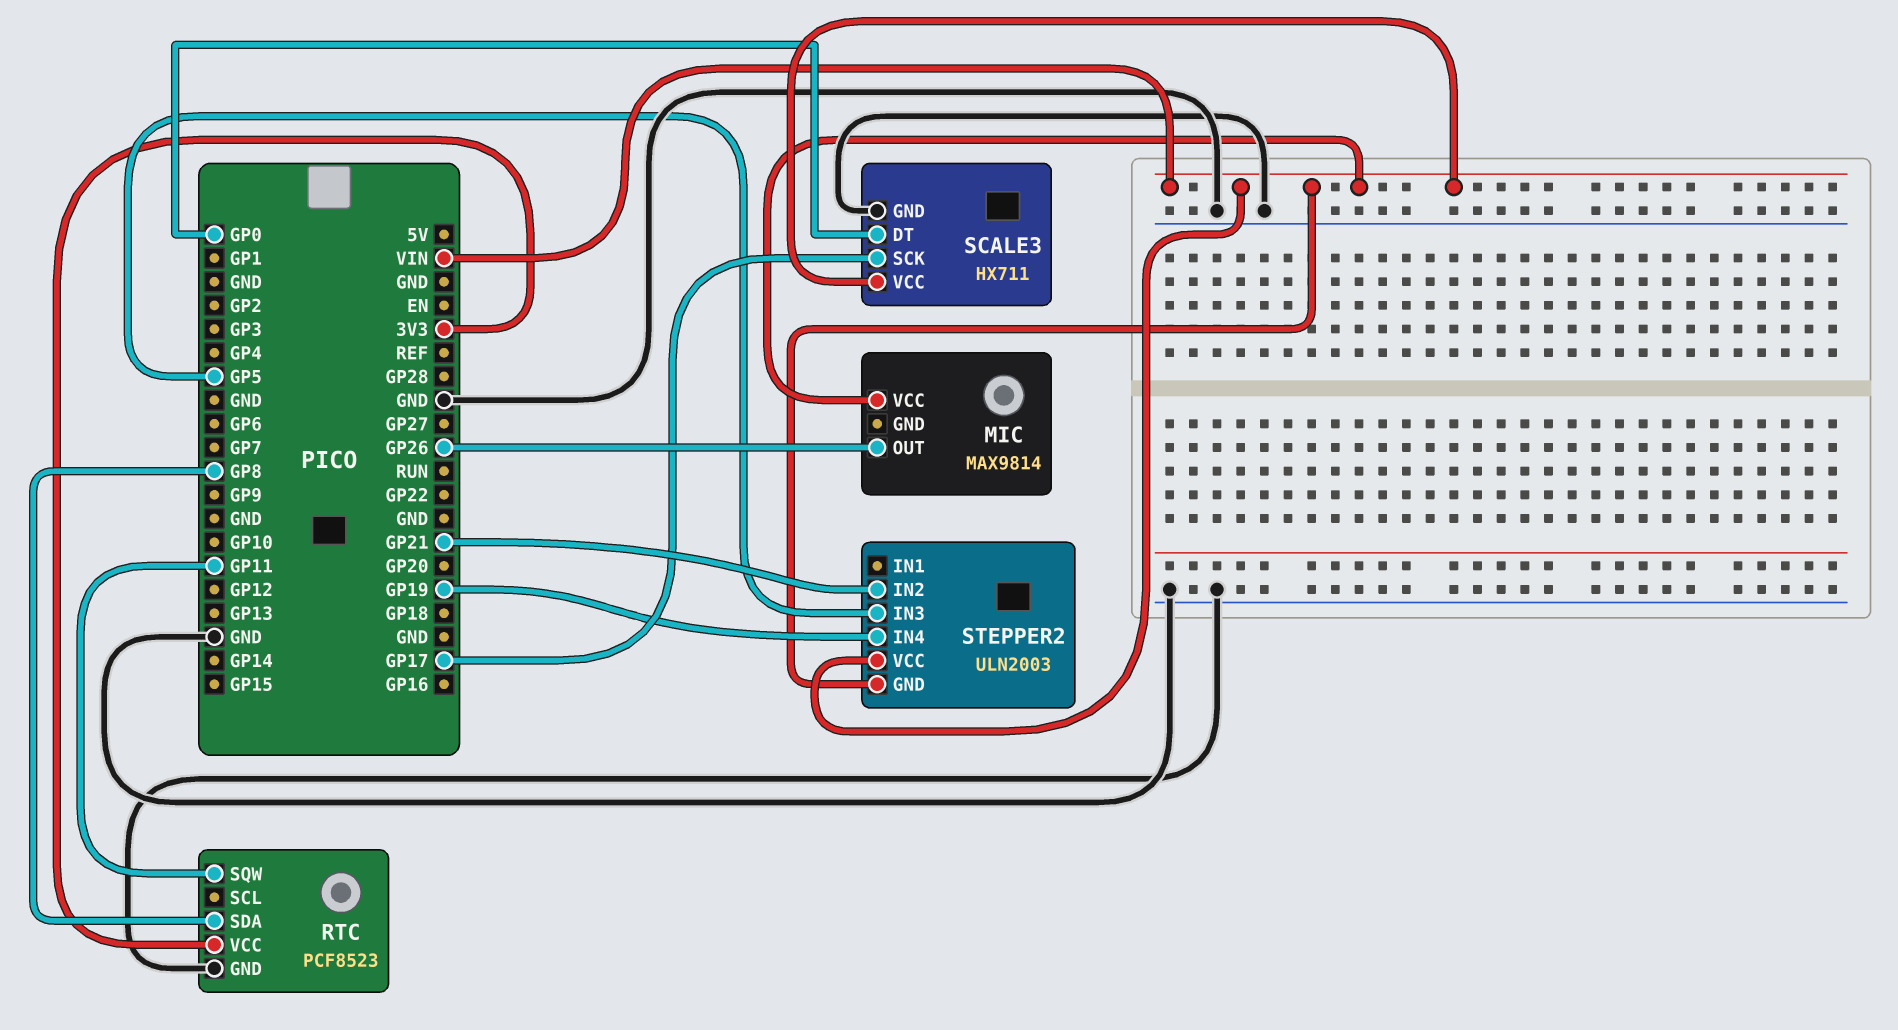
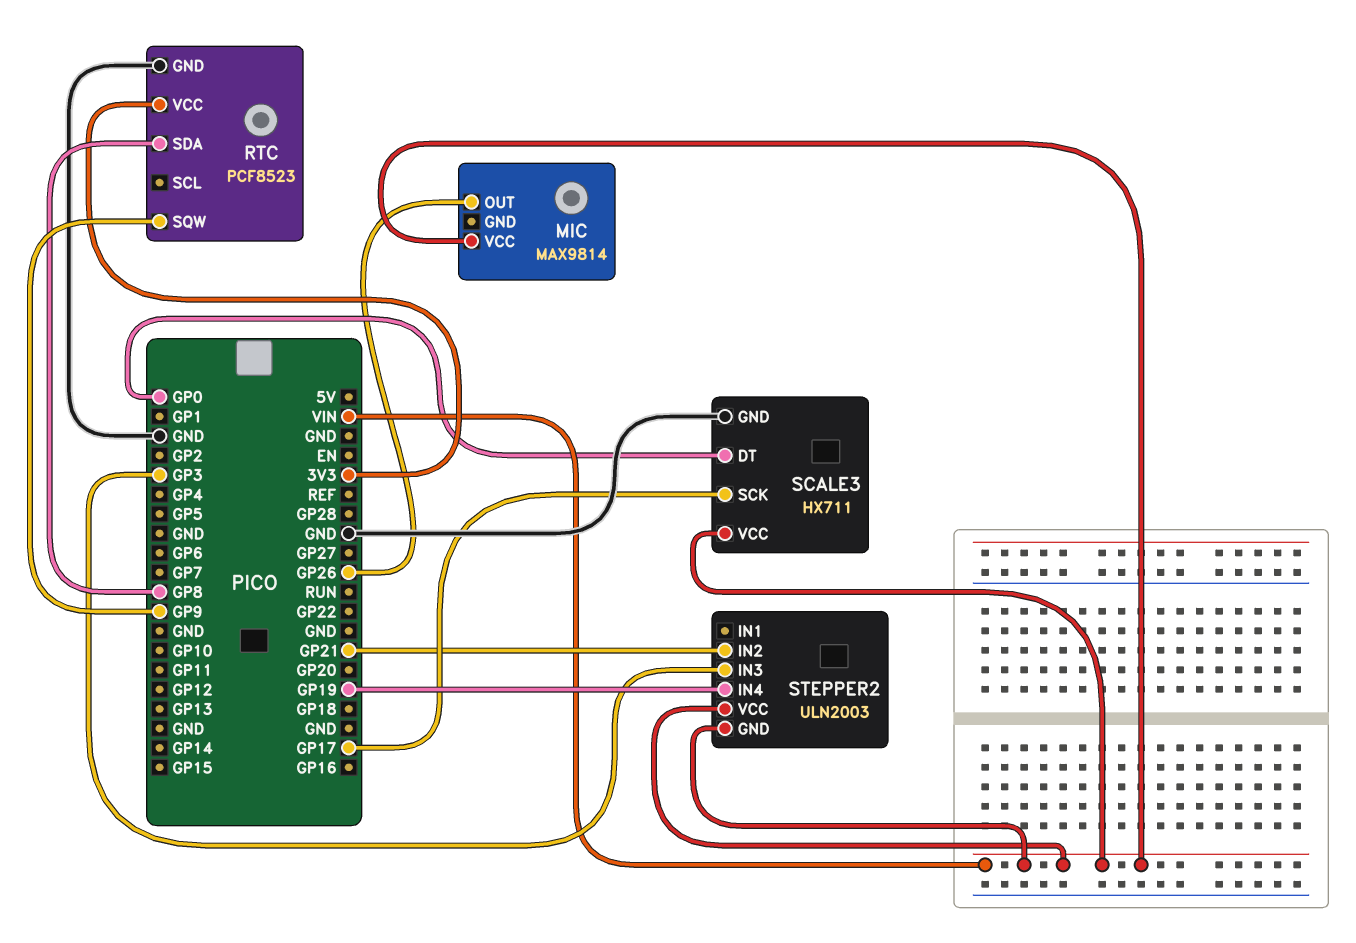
RTC pin SQW: GP11 -> GP9
STEPPER2 pin IN3: GP5 -> GP3

